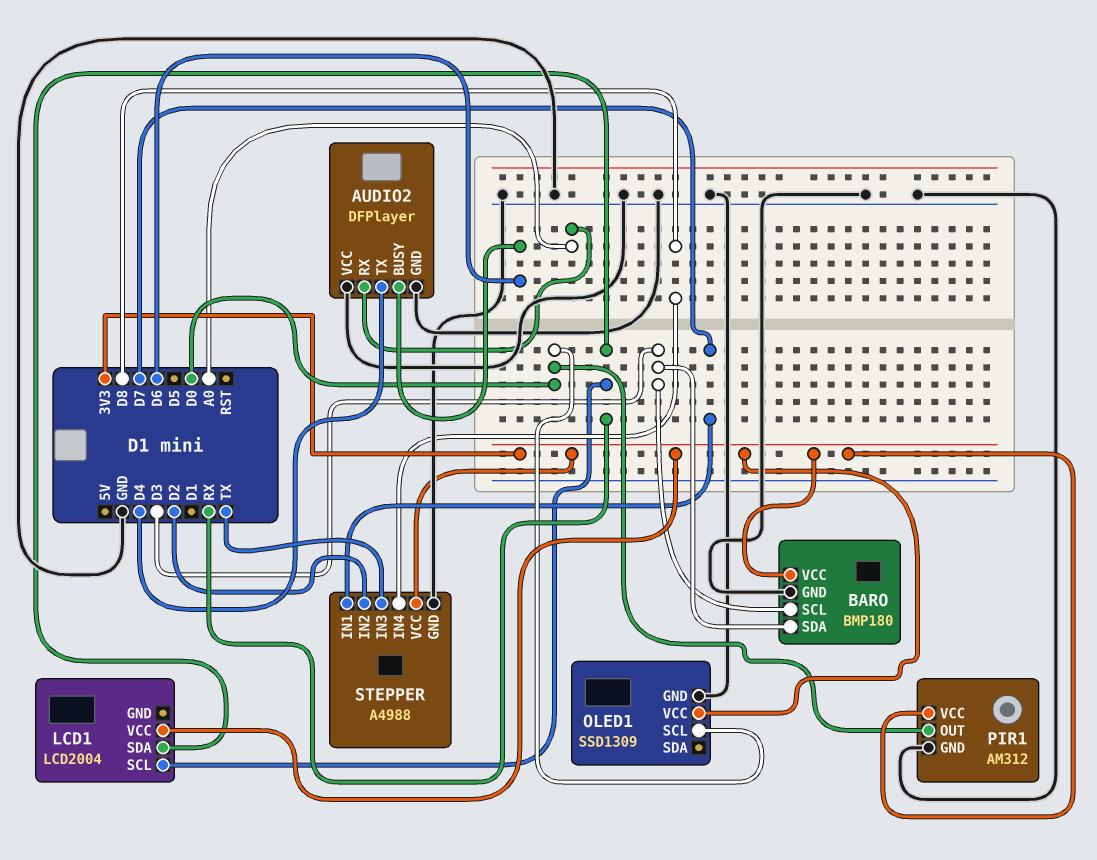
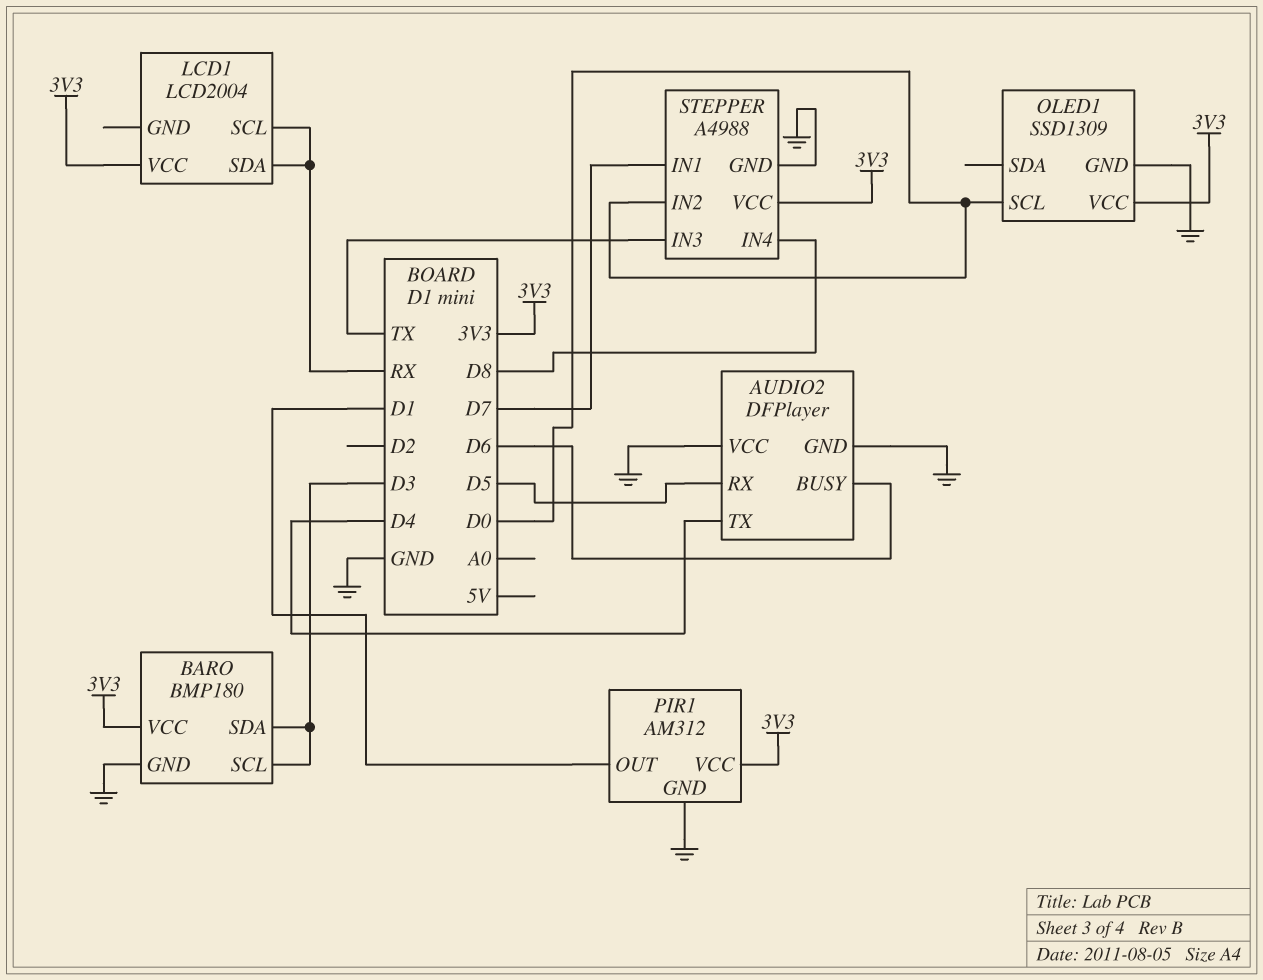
AUDIO2 pin RX: A0 -> D5
PIR1 pin OUT: D0 -> D1
STEPPER pin IN2: D2 -> D0

